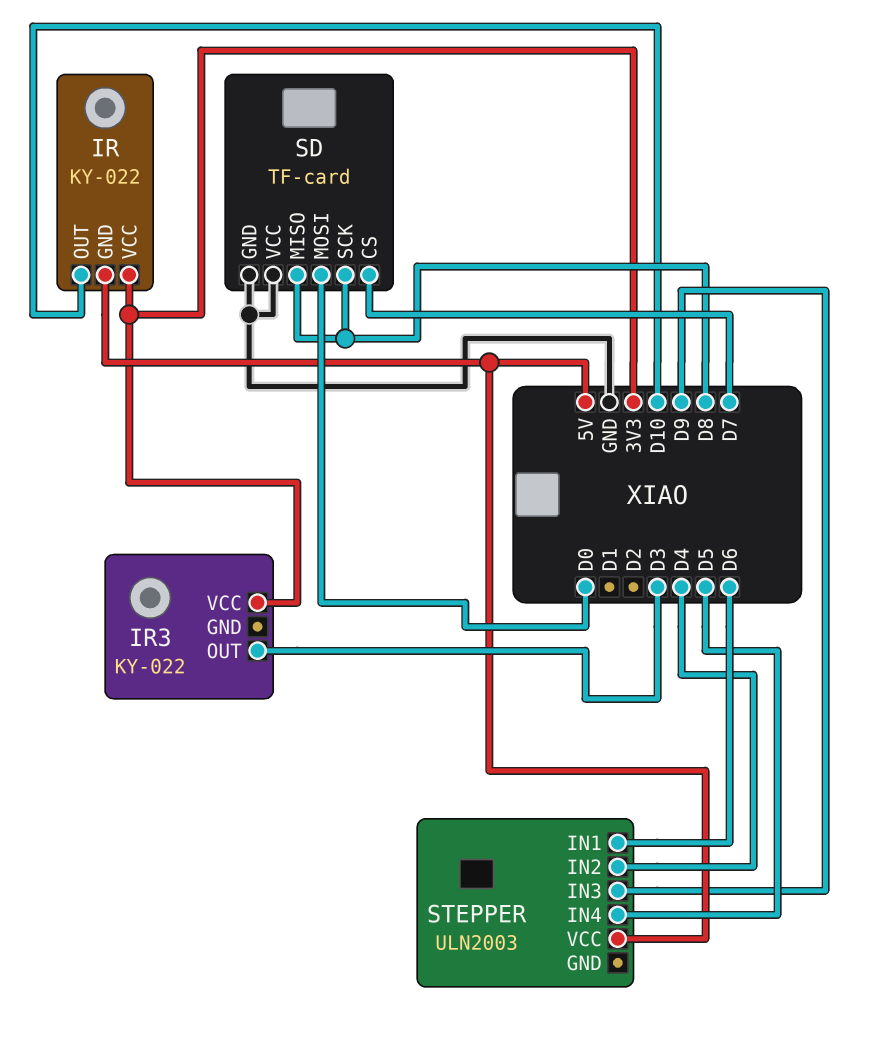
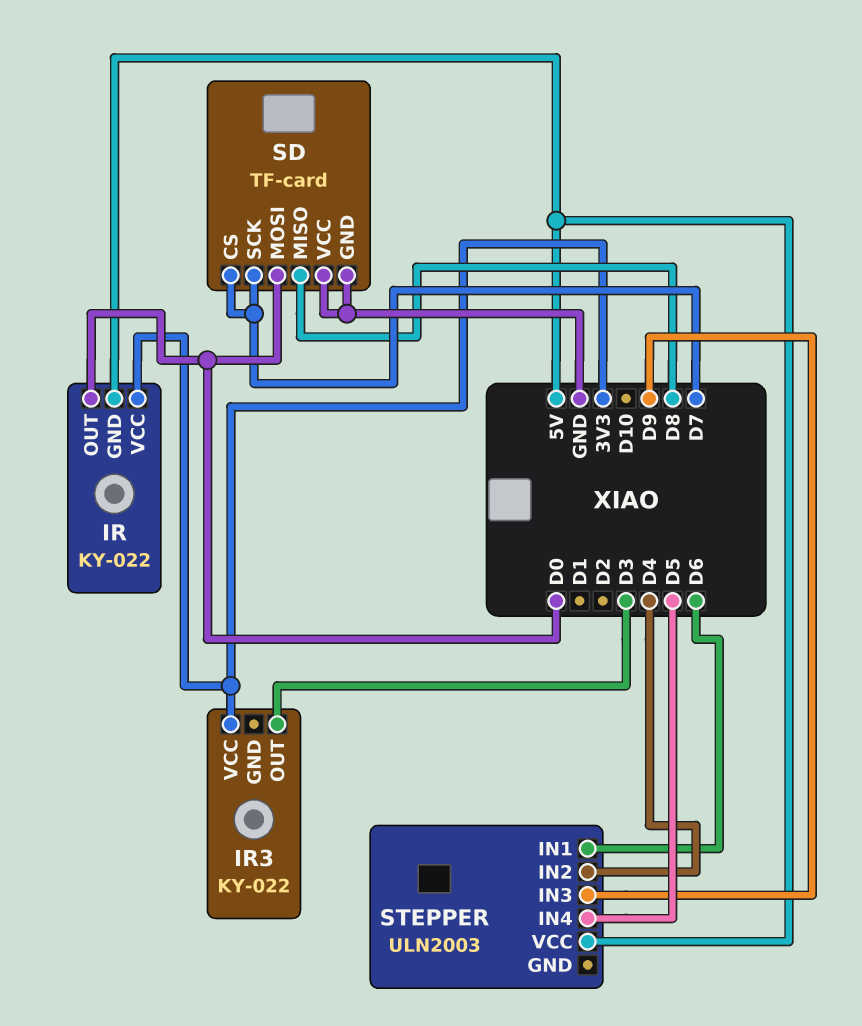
IR pin OUT: D10 -> D0
SD pin SCK: D8 -> D7

